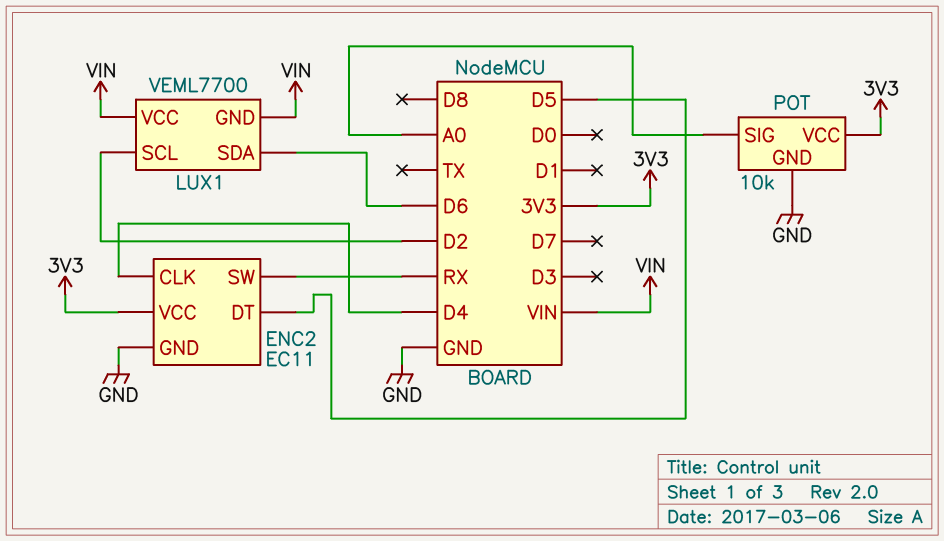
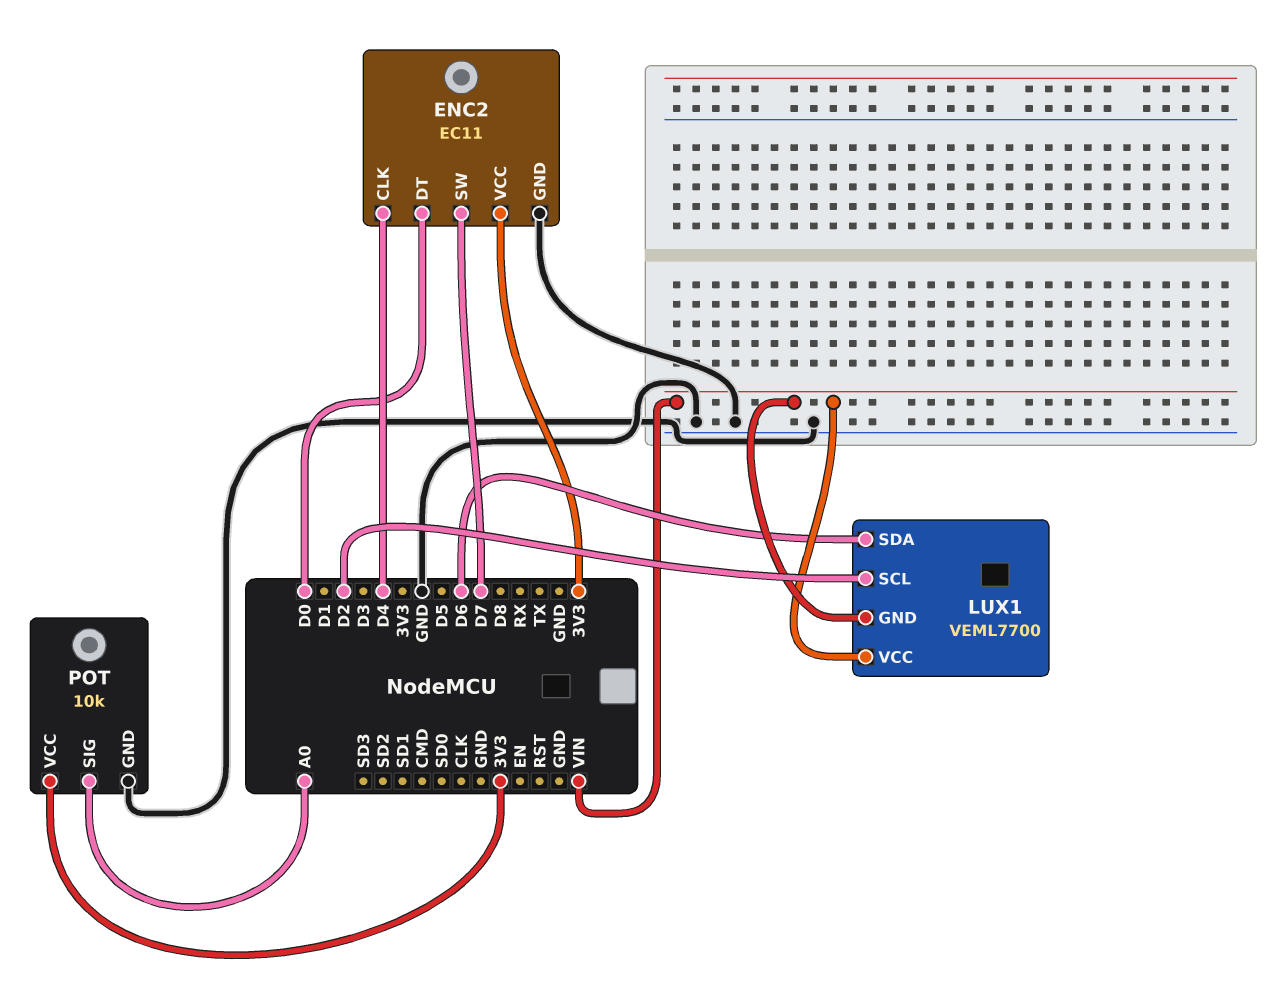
ENC2 pin DT: D5 -> D0
ENC2 pin SW: RX -> D7

